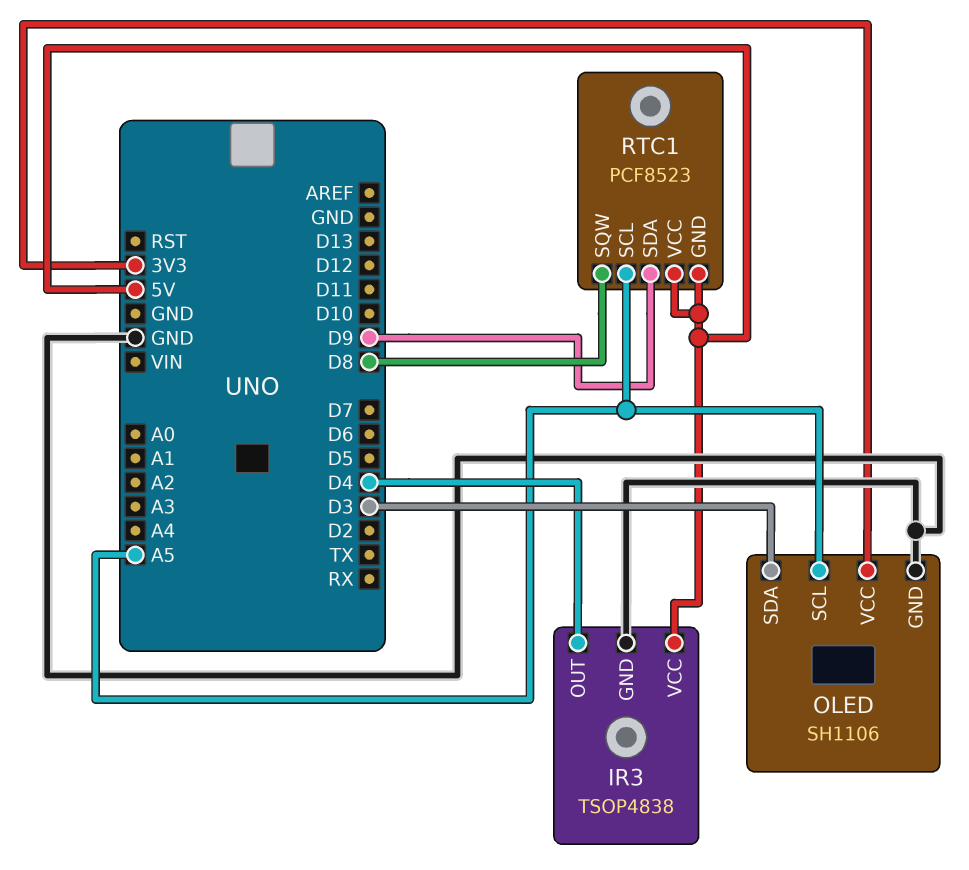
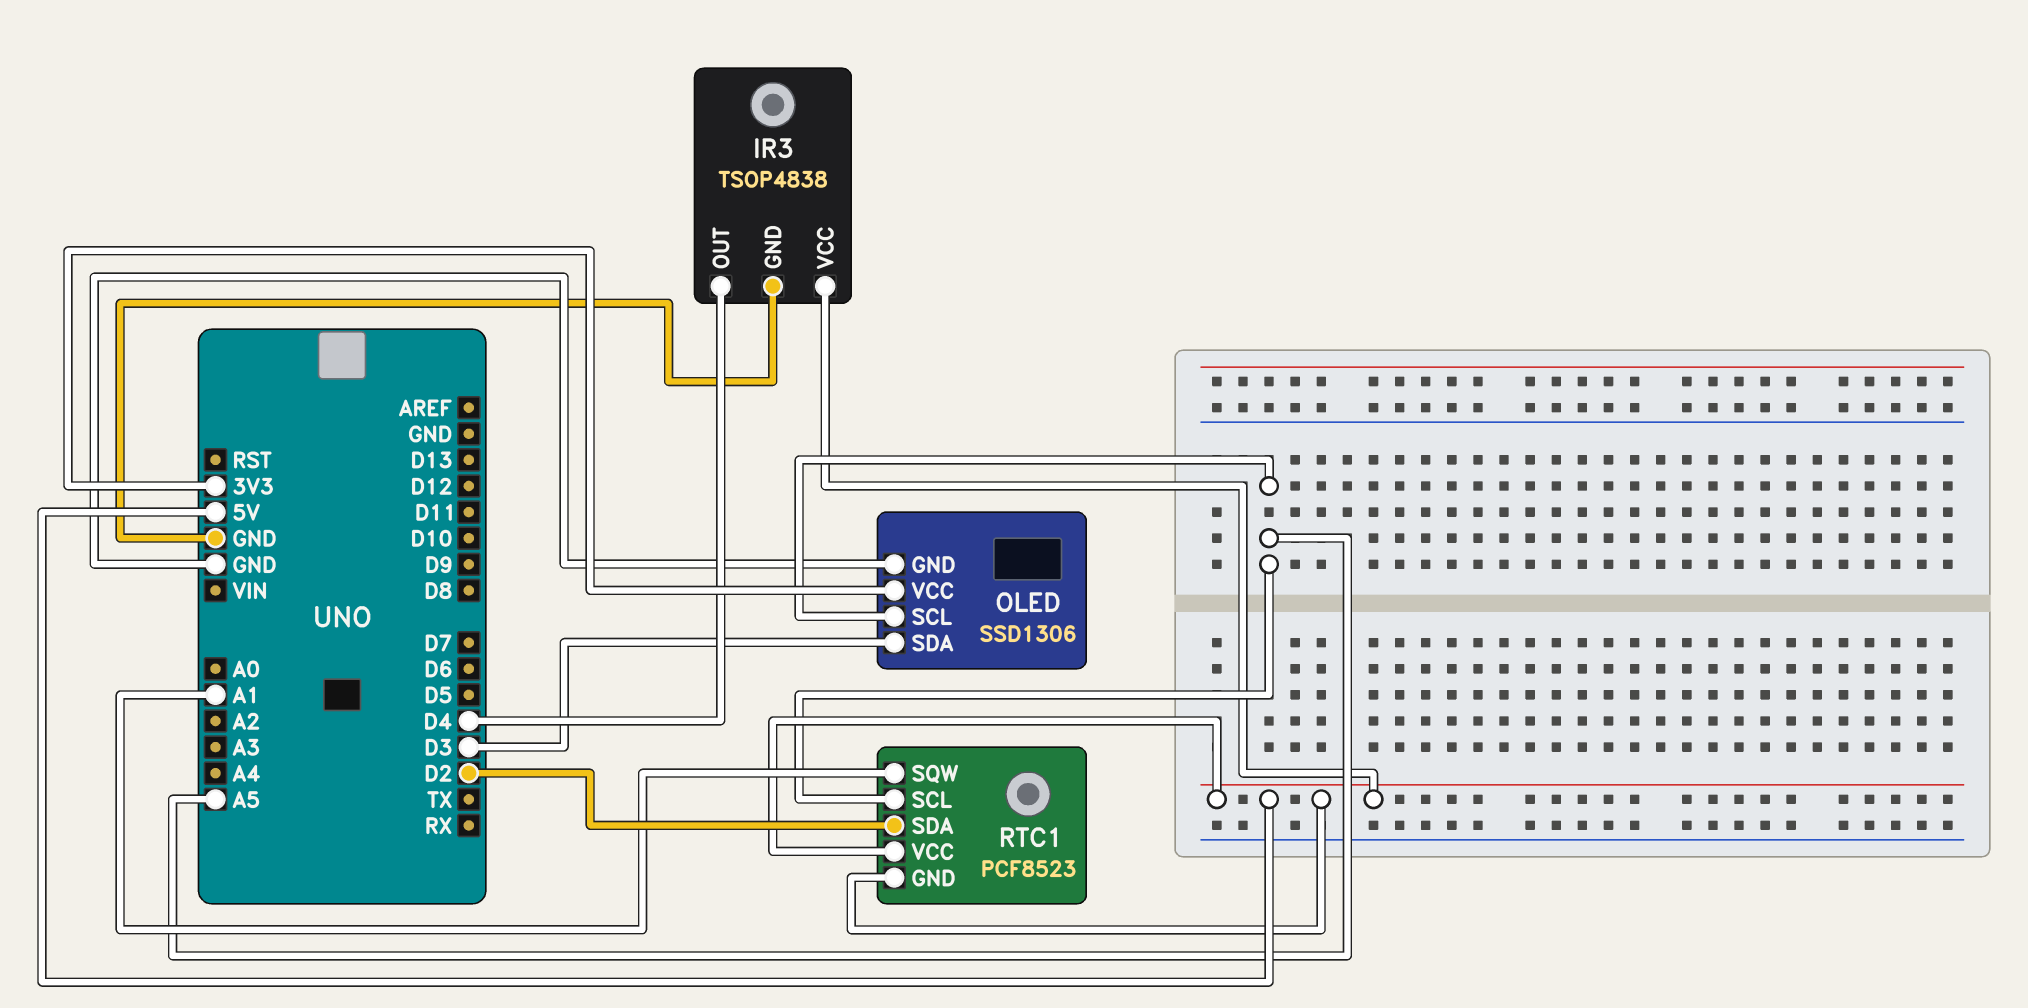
OLED: SH1106 -> SSD1306
RTC1 pin SDA: D9 -> D2
RTC1 pin SQW: D8 -> A1

